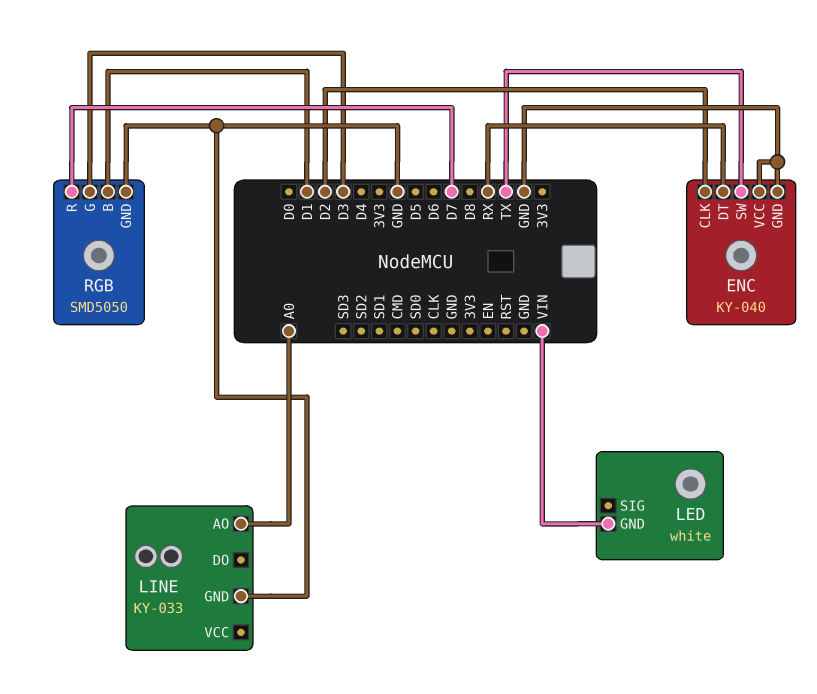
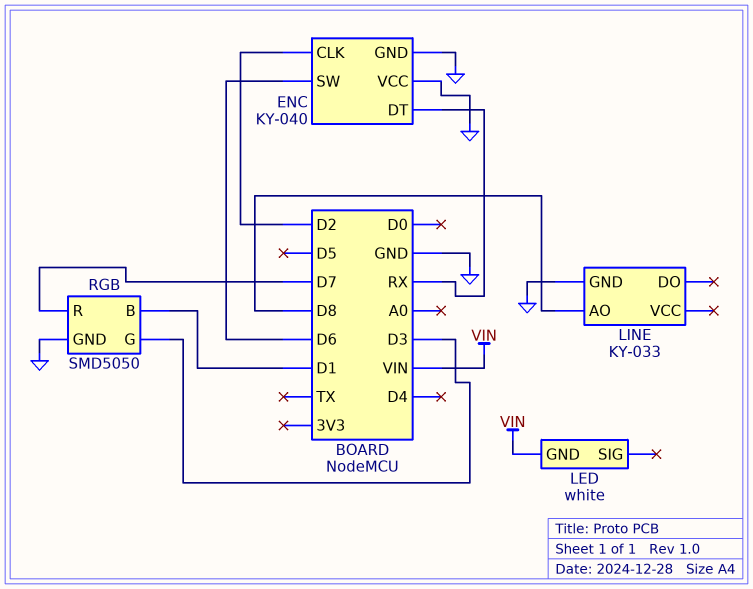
ENC pin SW: TX -> D6
LINE pin AO: A0 -> D8

